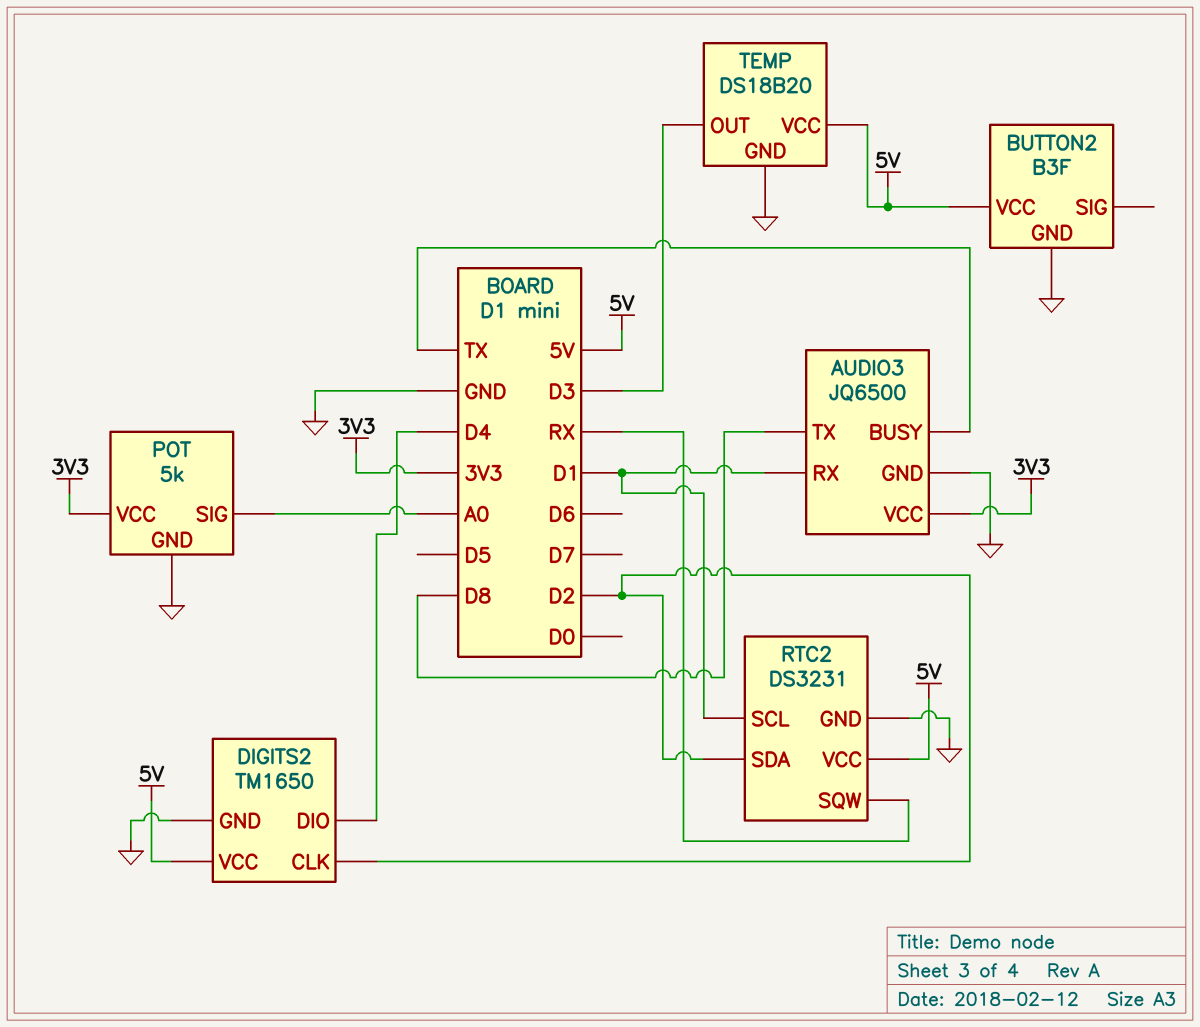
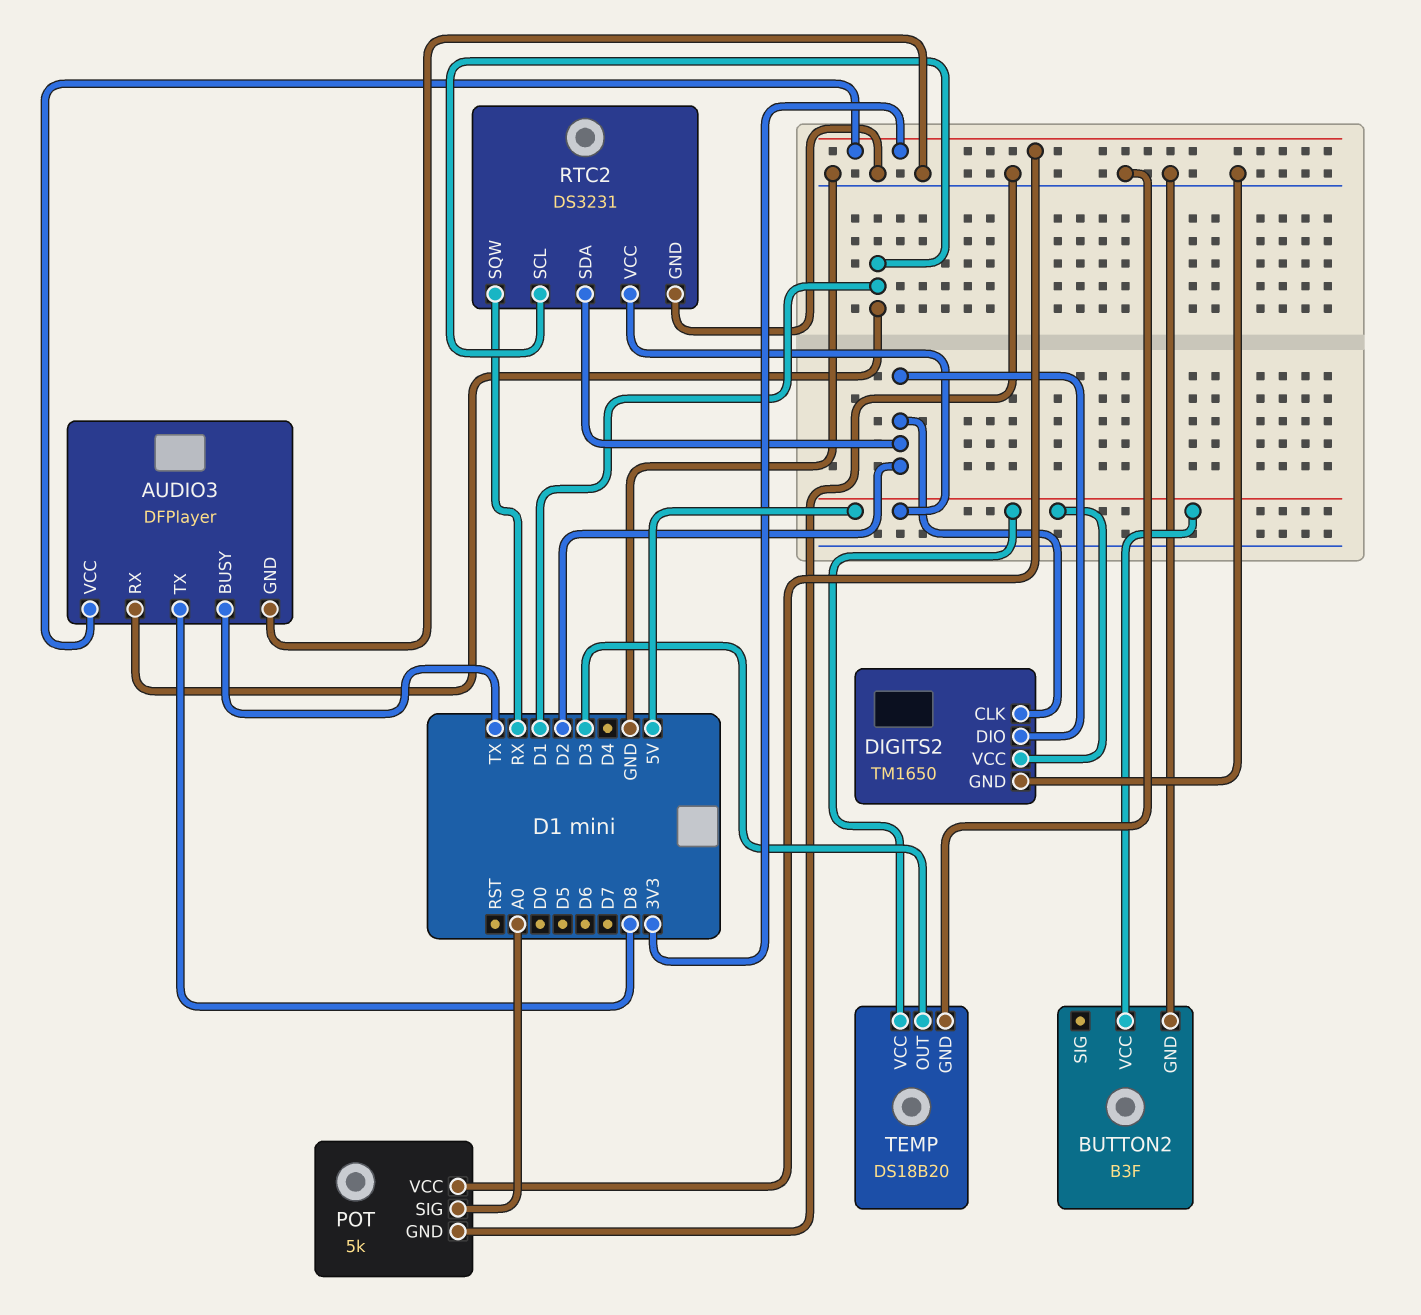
AUDIO3: JQ6500 -> DFPlayer
DIGITS2 pin DIO: D4 -> D2

